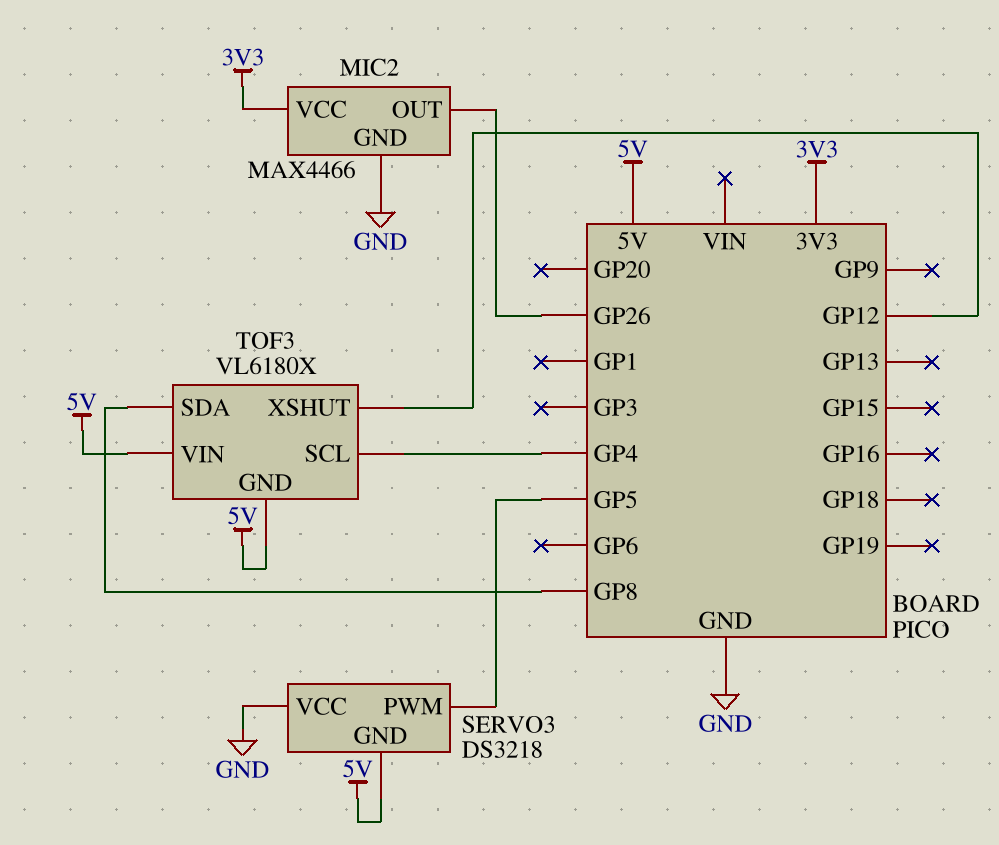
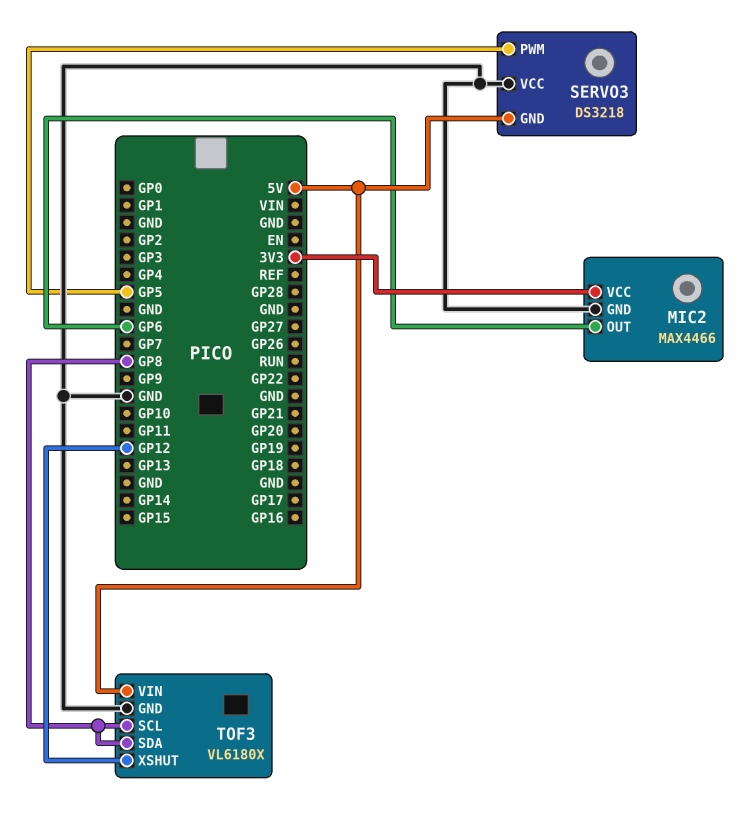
MIC2 pin OUT: GP26 -> GP6
TOF3 pin GND: 5V -> GND
TOF3 pin SCL: GP4 -> GP8

